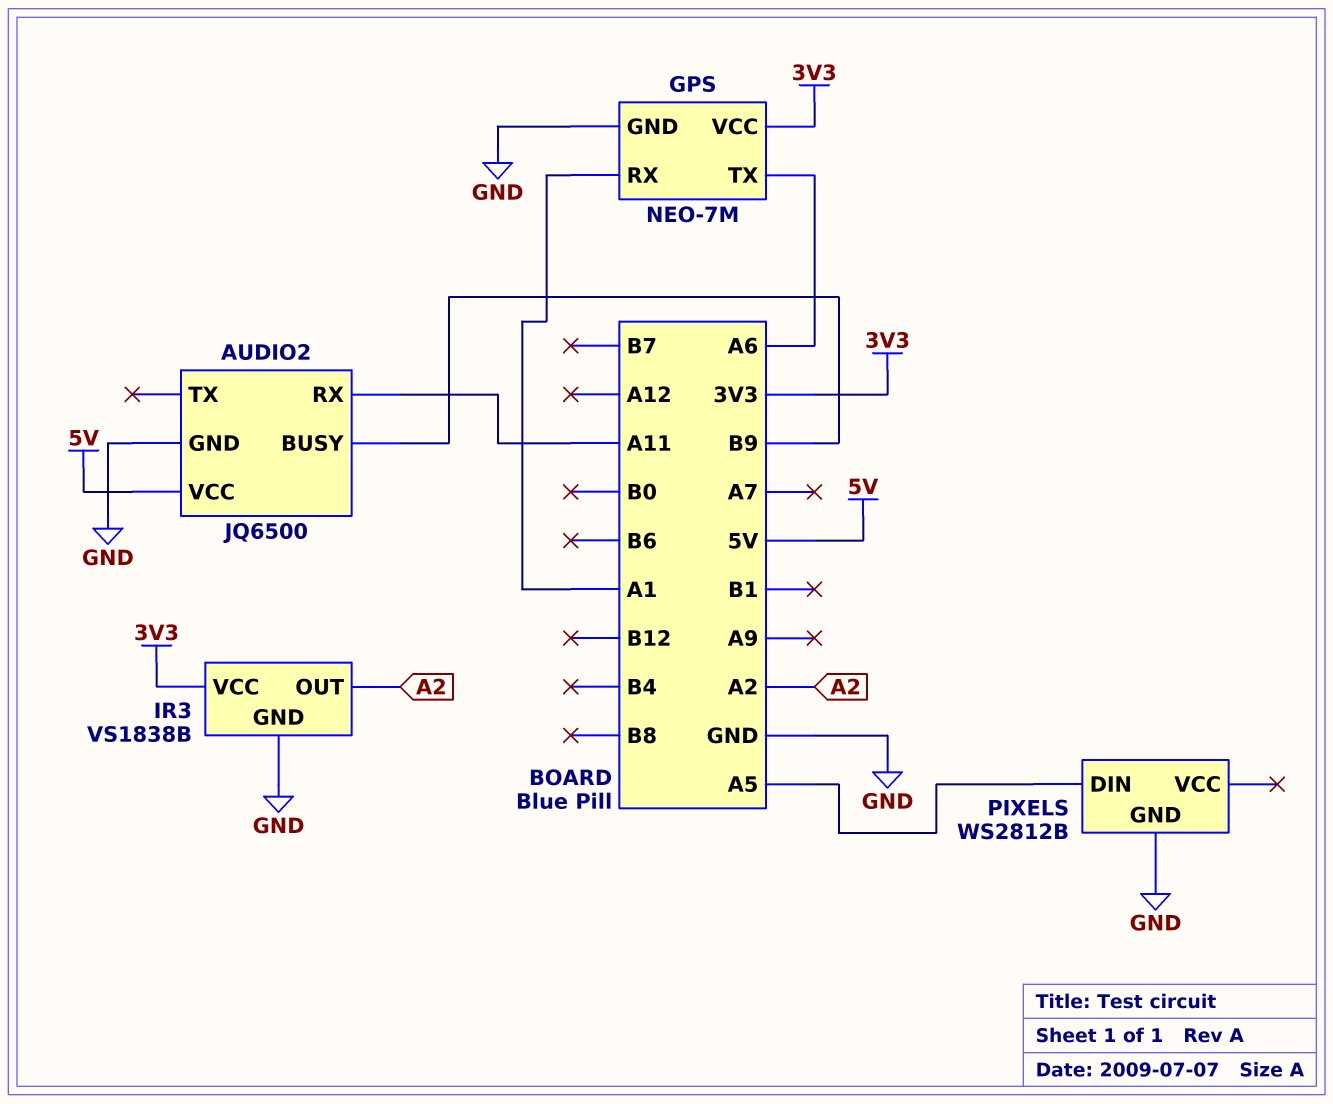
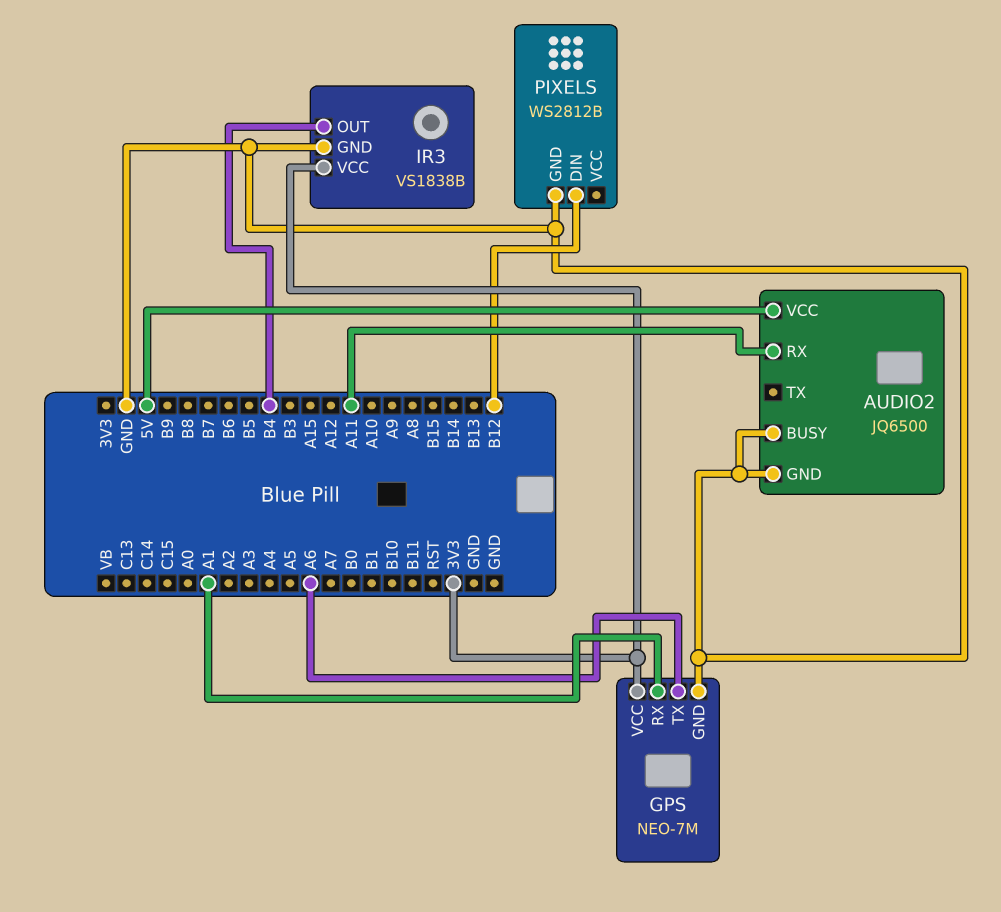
AUDIO2 pin BUSY: B9 -> GND
IR3 pin OUT: A2 -> B4
PIXELS pin DIN: A5 -> B12

